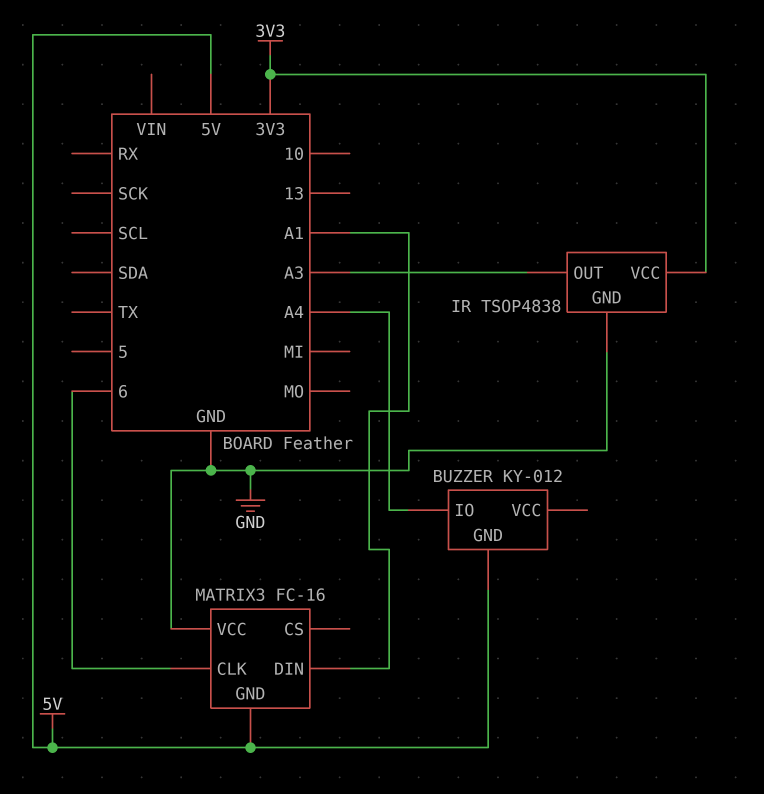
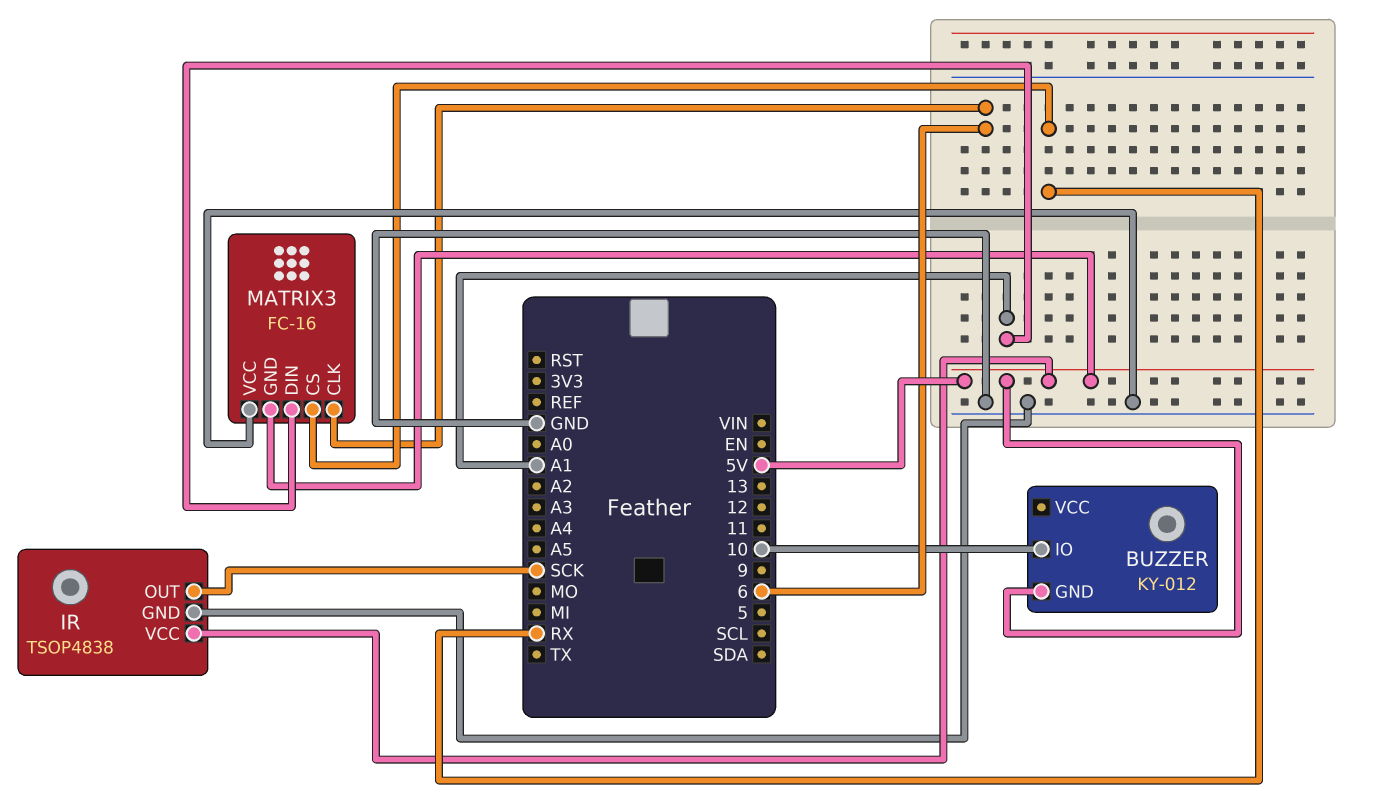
BUZZER pin IO: A4 -> 10
IR pin OUT: A3 -> SCK
IR pin VCC: 3V3 -> 5V
MATRIX3 pin CS: none -> RX

